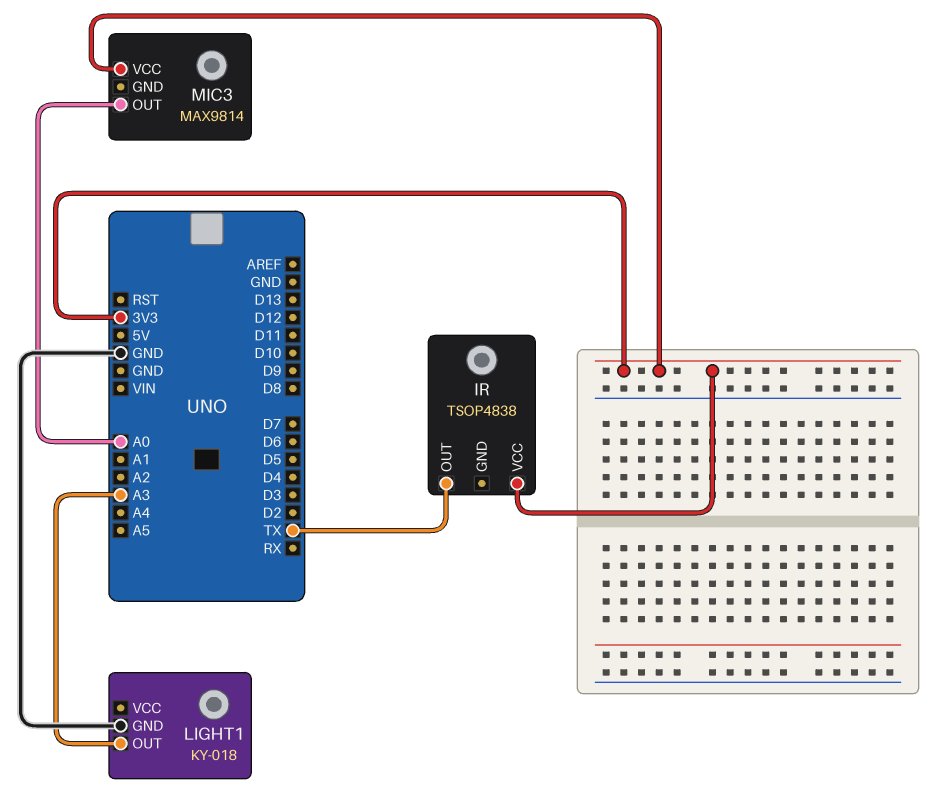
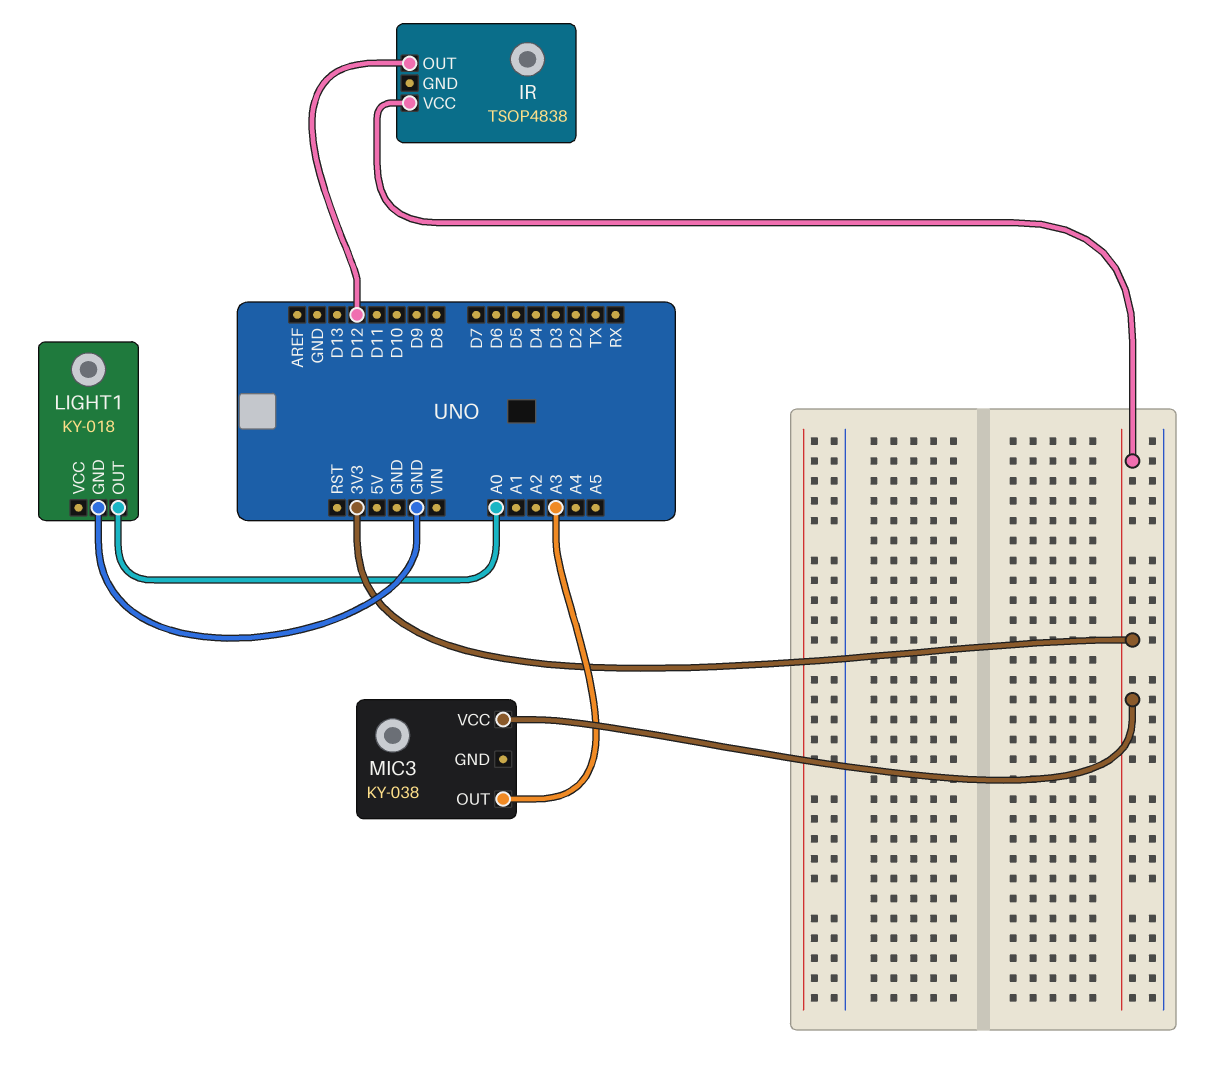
IR pin OUT: TX -> D12
LIGHT1 pin OUT: A3 -> A0
MIC3: MAX9814 -> KY-038
MIC3 pin OUT: A0 -> A3

